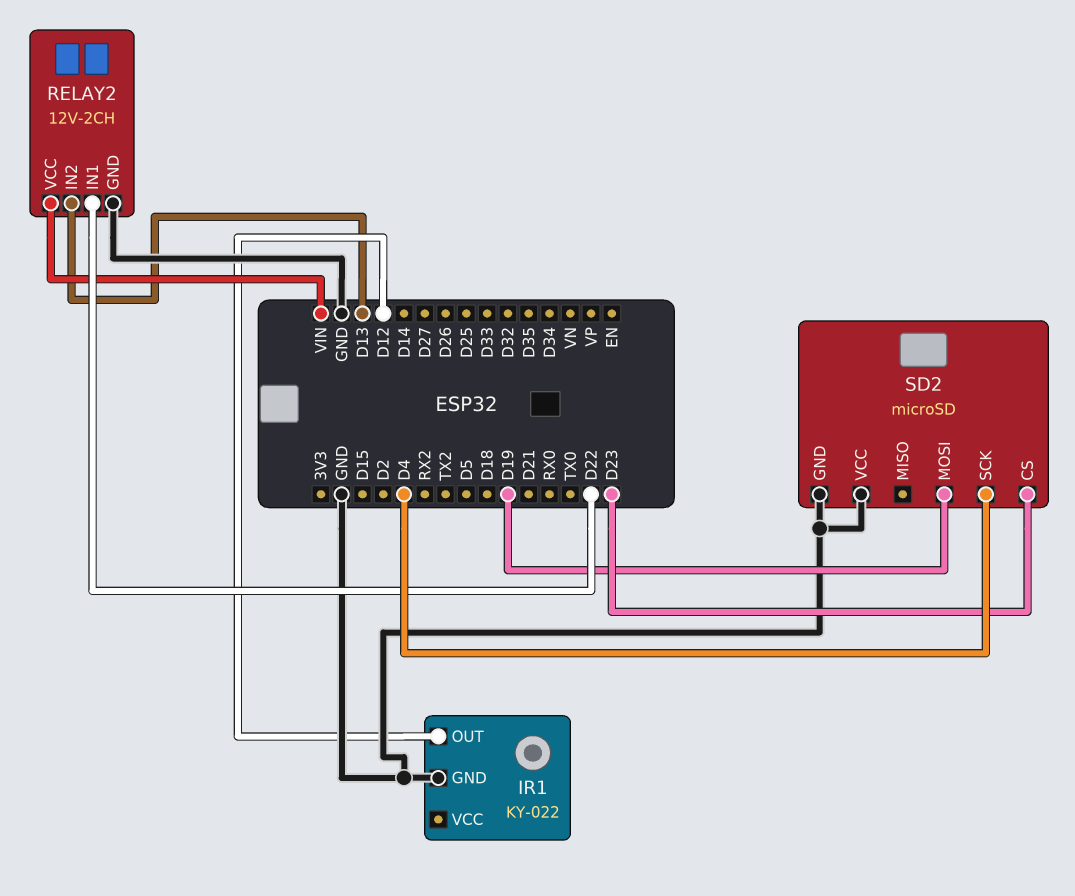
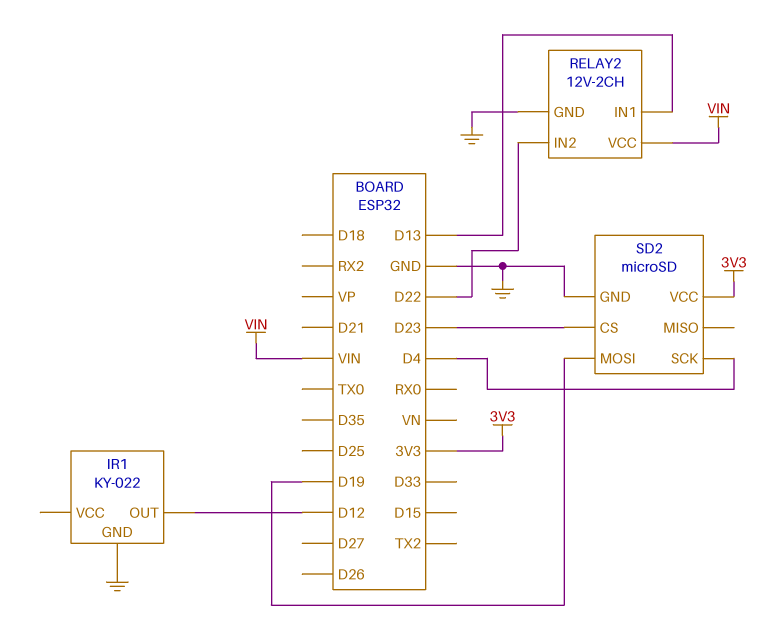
RELAY2 pin IN1: D22 -> D13
RELAY2 pin IN2: D13 -> D22
SD2 pin VCC: GND -> 3V3

